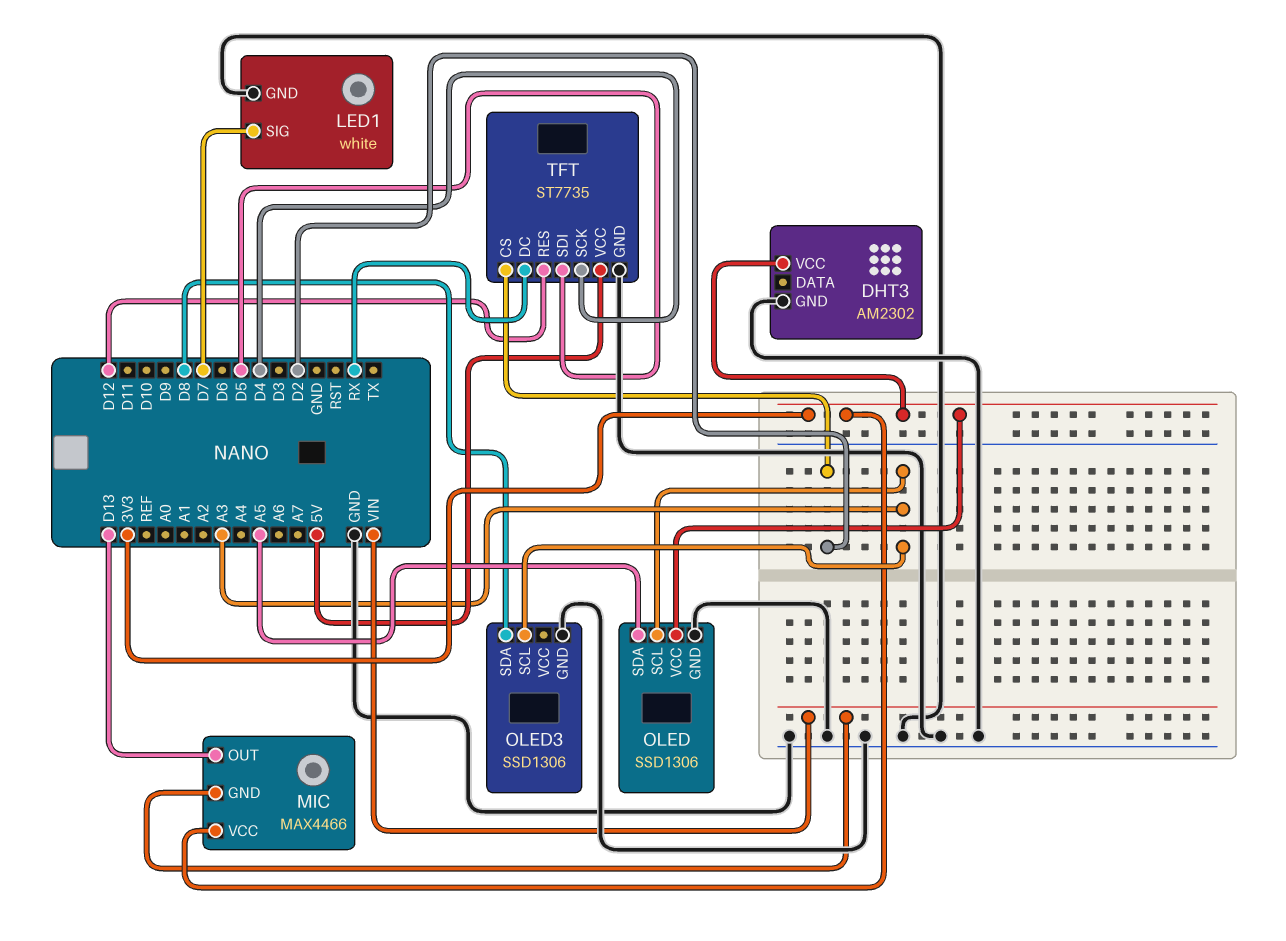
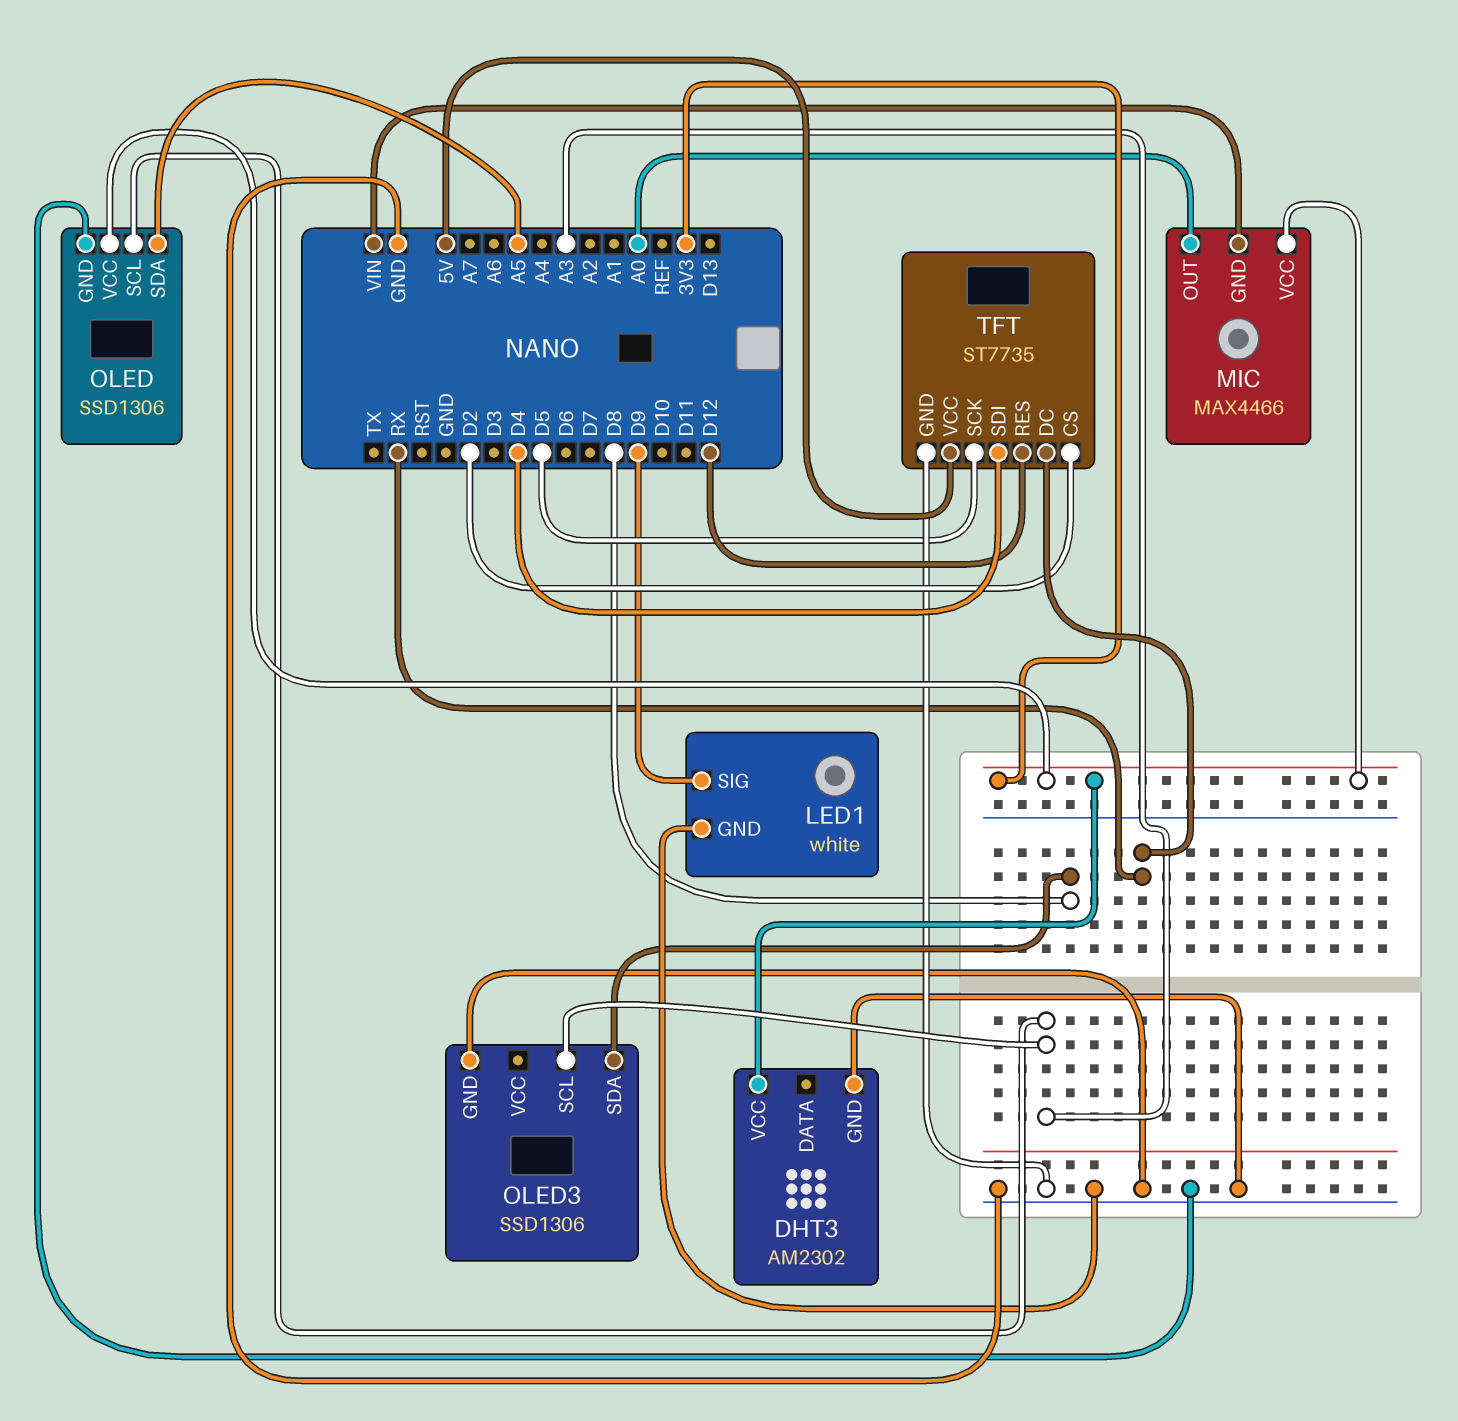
LED1 pin SIG: D7 -> D9
MIC pin OUT: D13 -> A0
TFT pin SCK: D4 -> D5
TFT pin SDI: D5 -> D4

